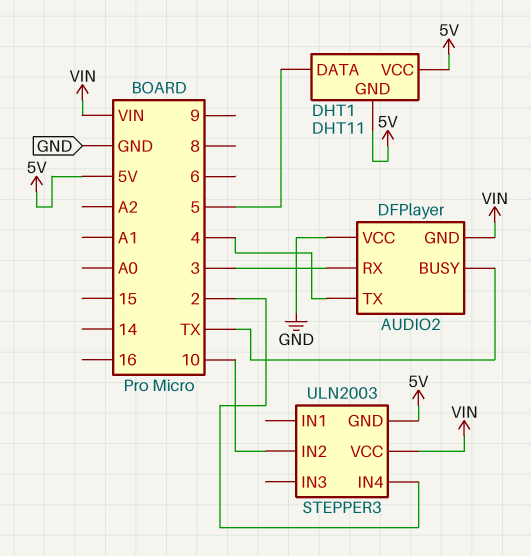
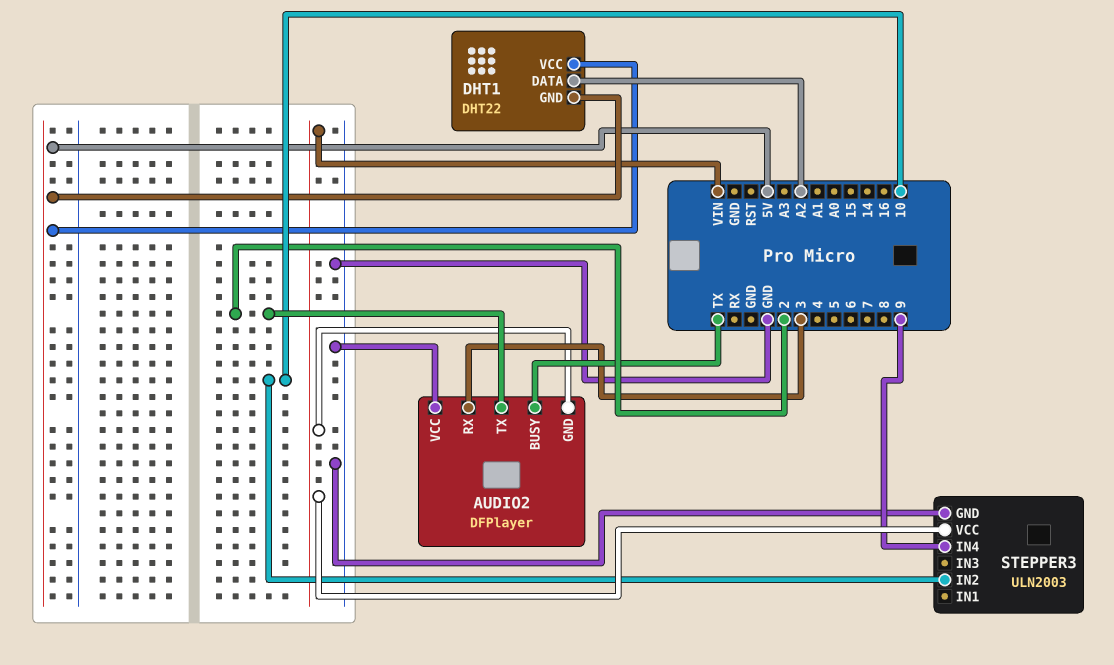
AUDIO2 pin TX: 4 -> 2
DHT1: DHT11 -> DHT22
DHT1 pin DATA: 5 -> A2
STEPPER3 pin GND: 5V -> GND
STEPPER3 pin IN4: 2 -> 9

